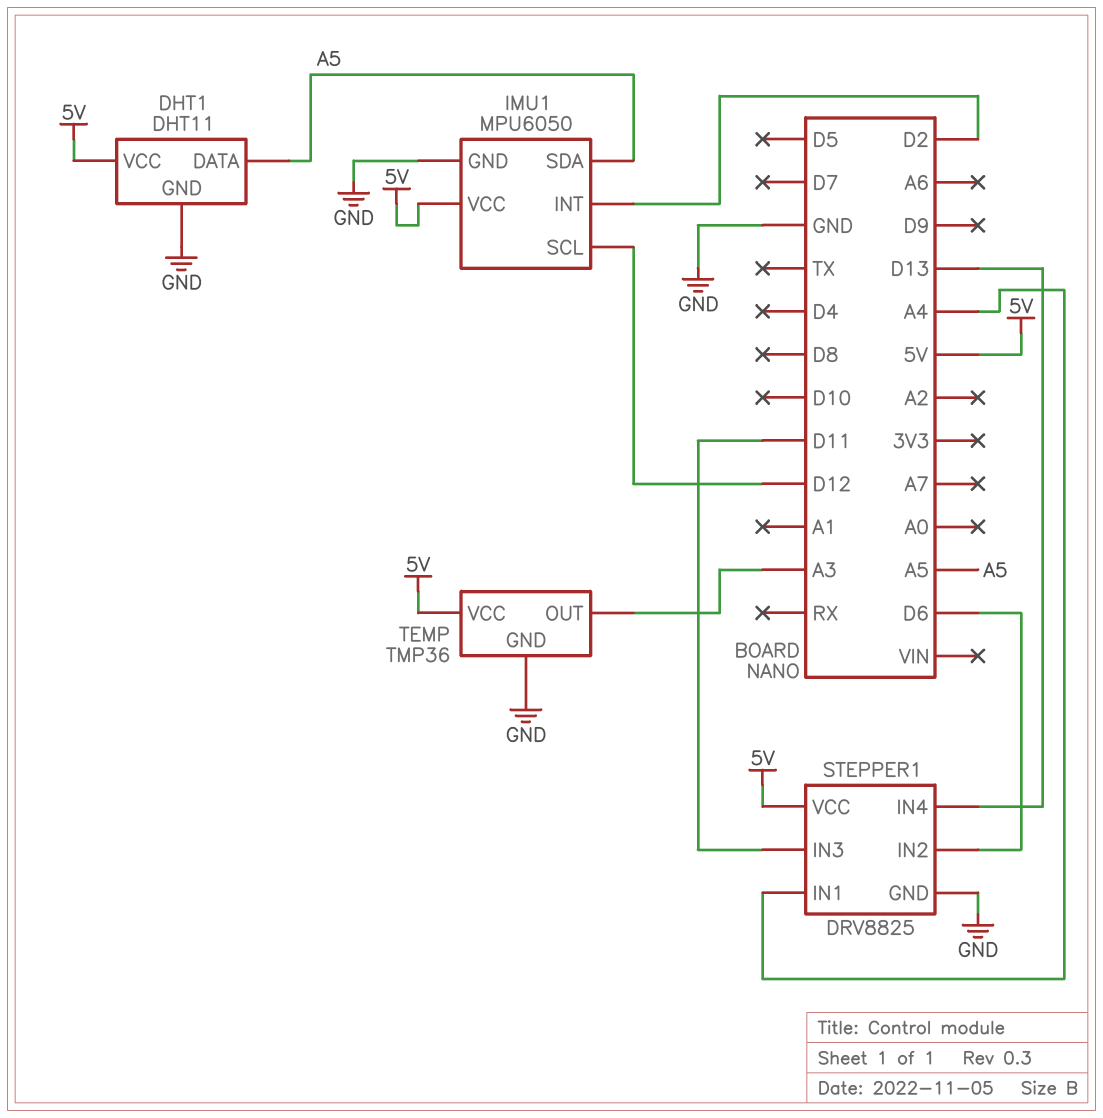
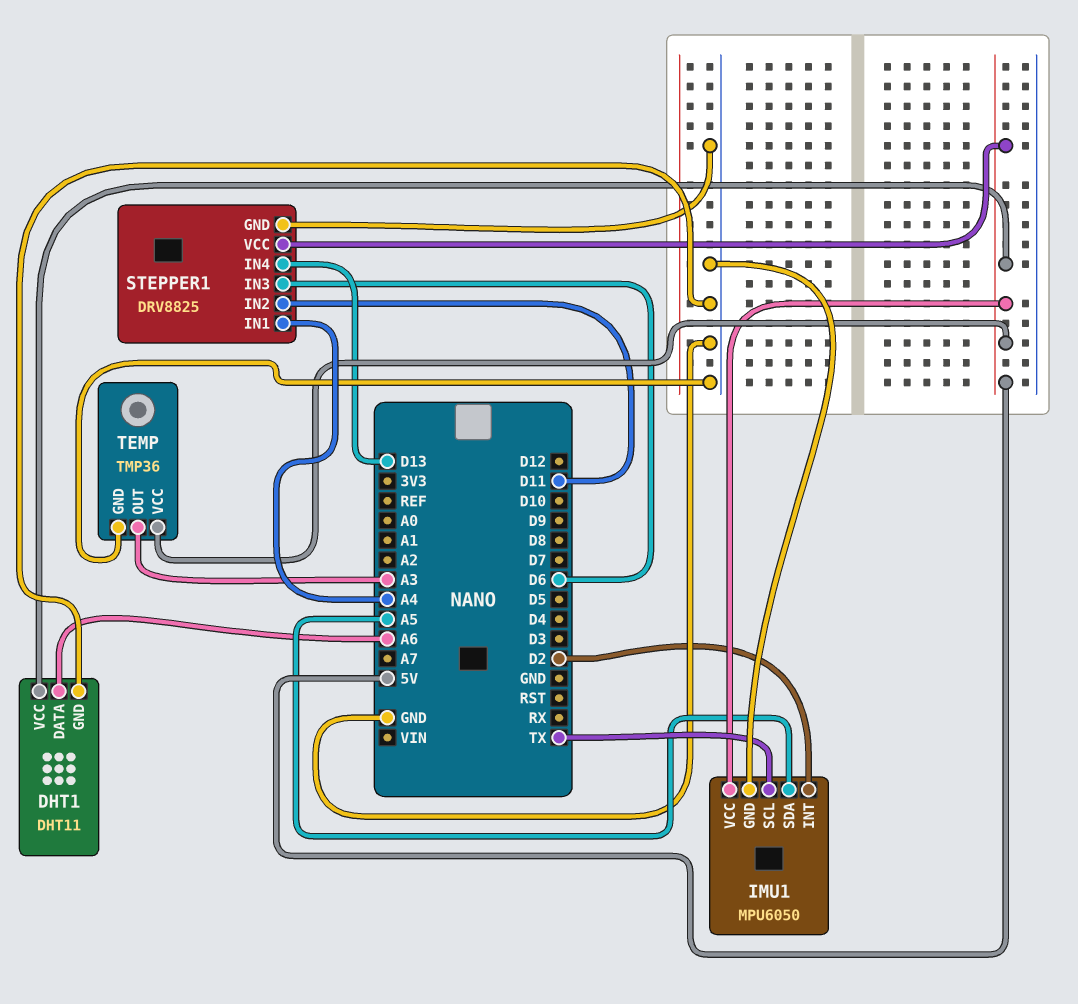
DHT1 pin DATA: A5 -> A6
IMU1 pin SCL: D12 -> TX
STEPPER1 pin IN2: D6 -> D11
STEPPER1 pin IN3: D11 -> D6

